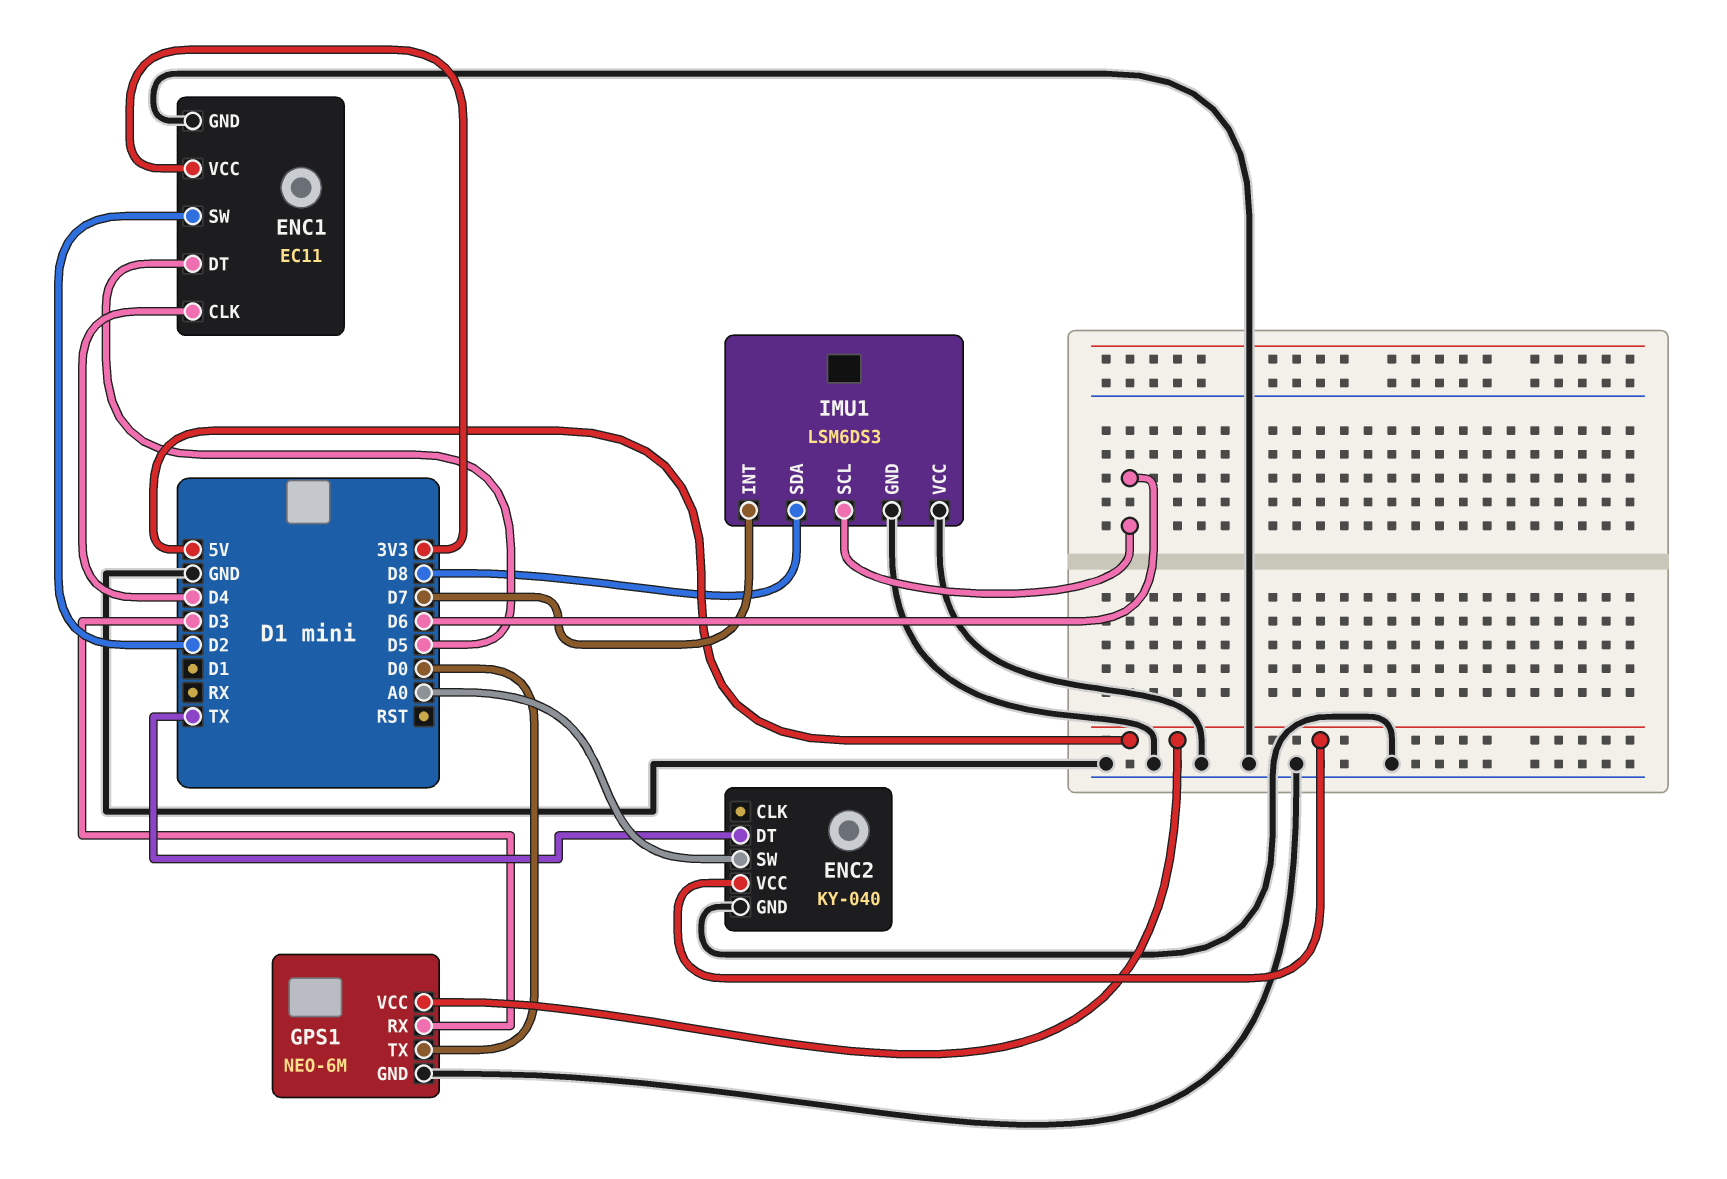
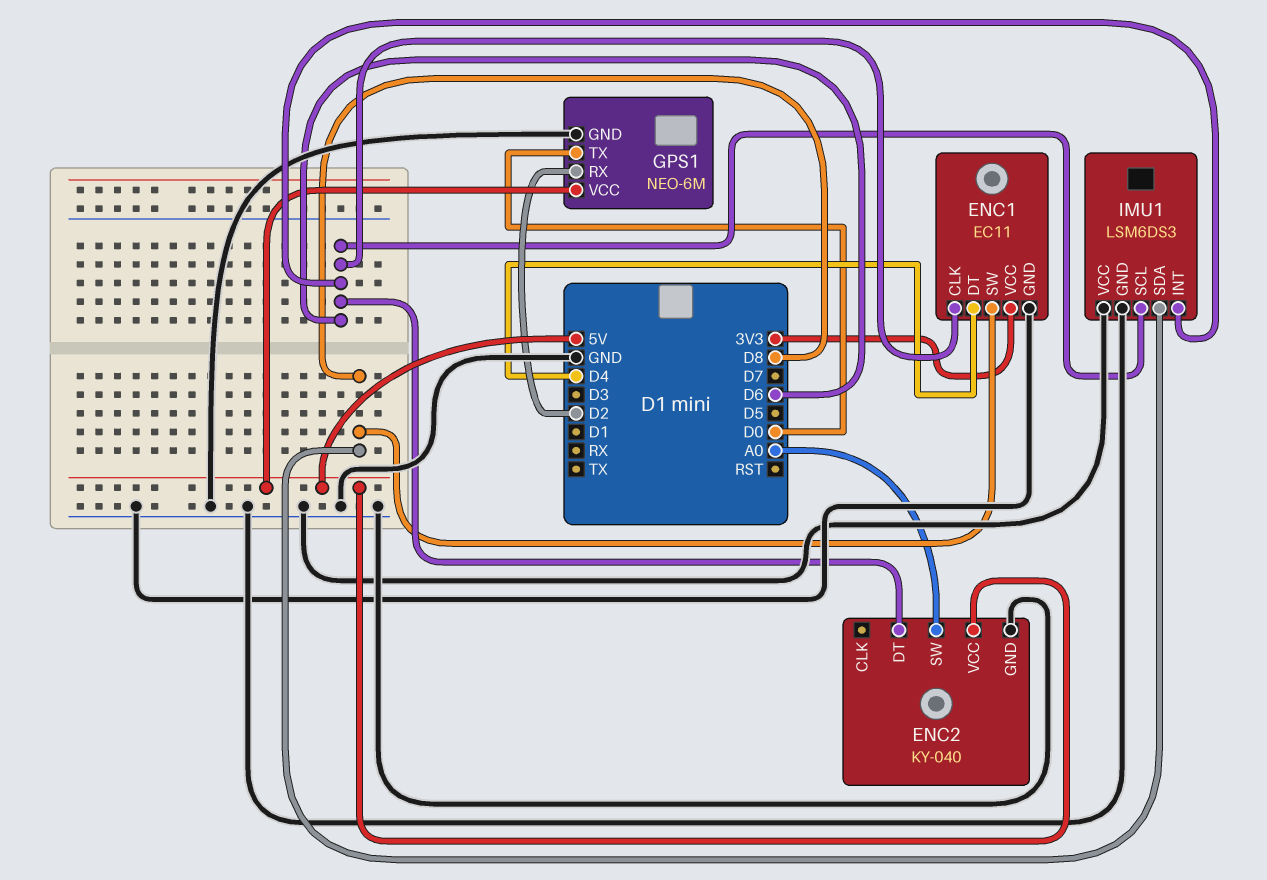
ENC1 pin CLK: D4 -> D6
ENC1 pin DT: D5 -> D4
ENC1 pin SW: D2 -> D8
ENC2 pin DT: TX -> D6
GPS1 pin RX: D3 -> D2
IMU1 pin INT: D7 -> D6

